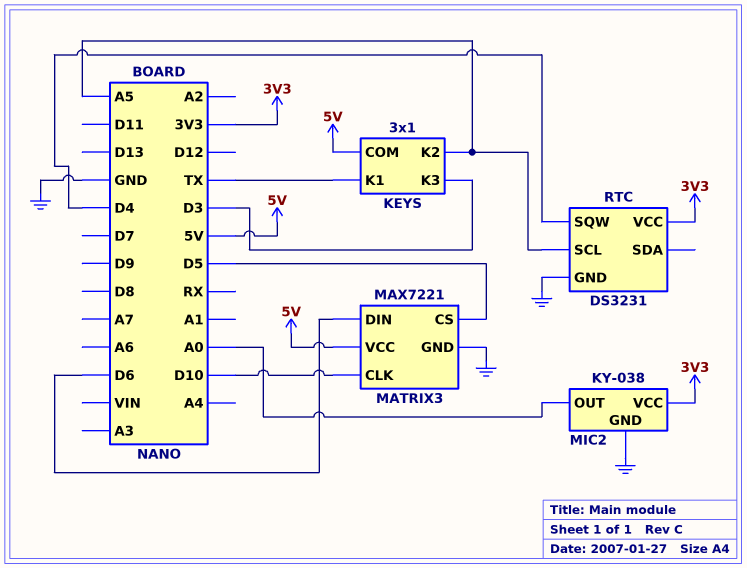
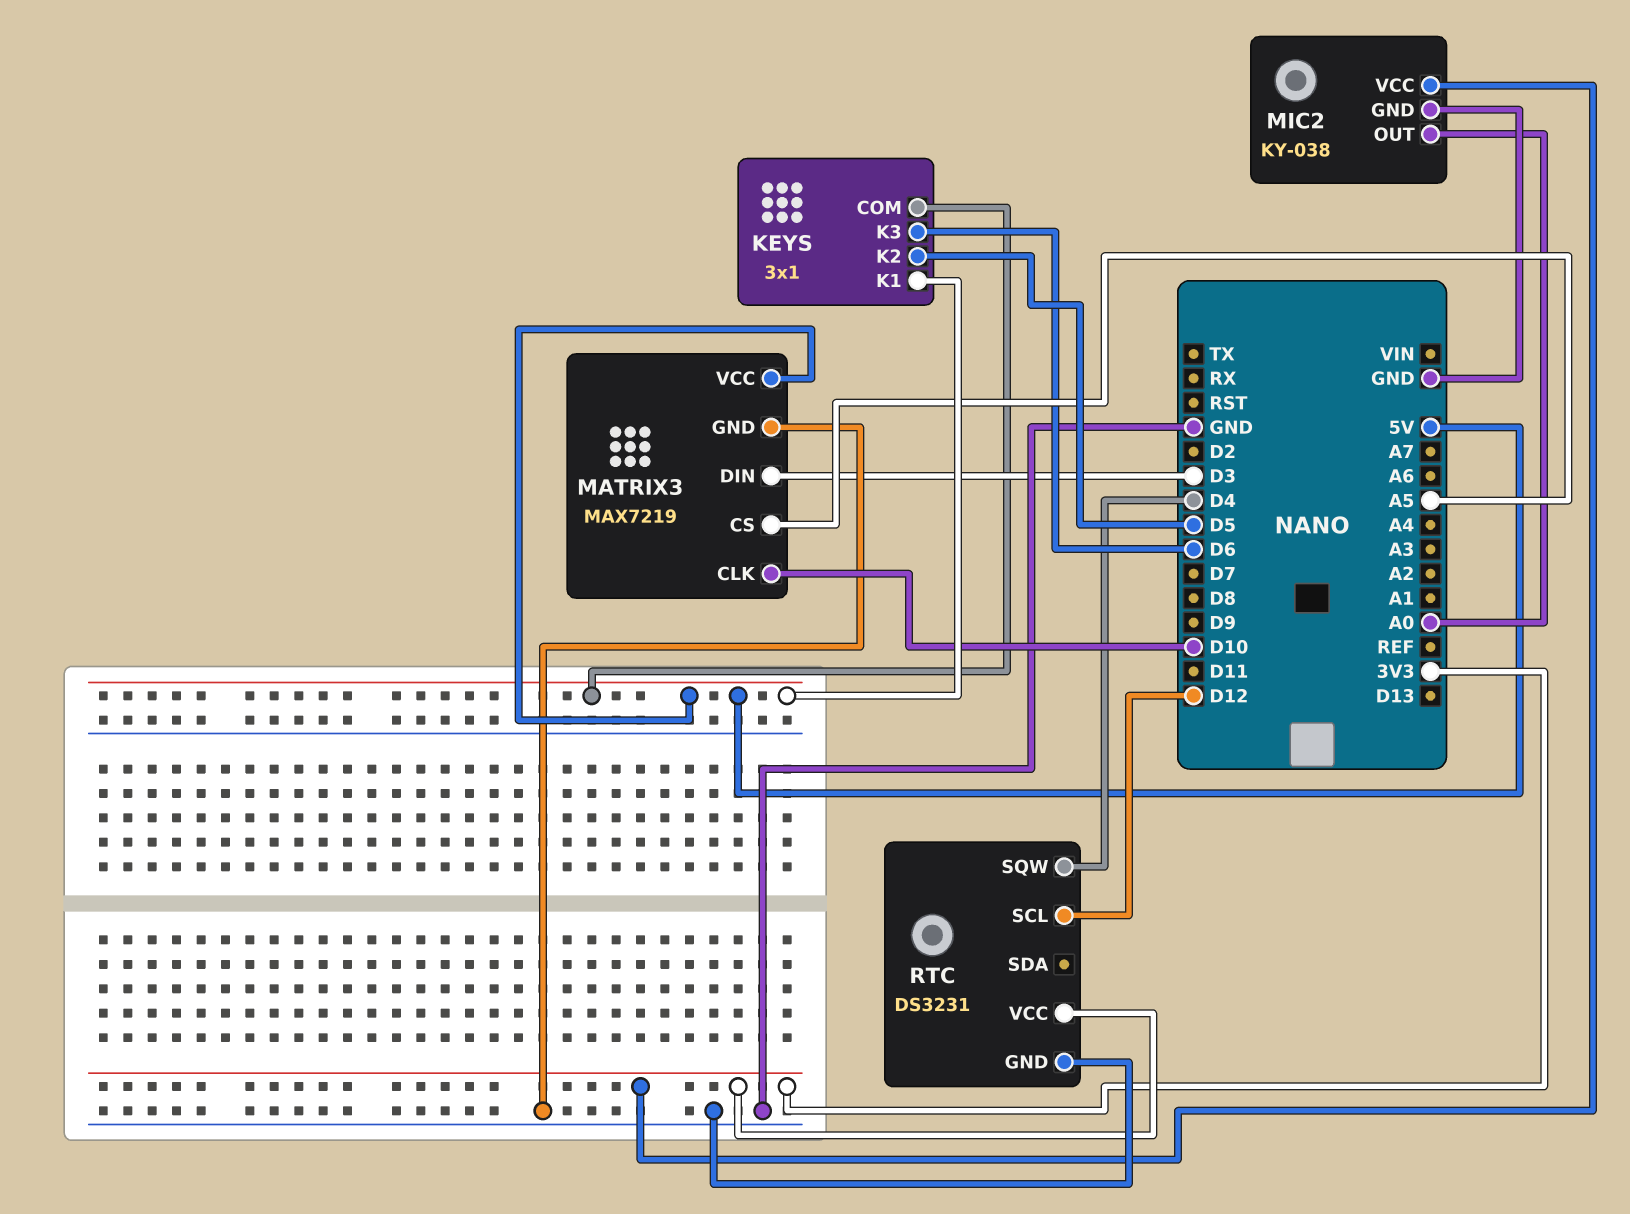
KEYS pin K1: TX -> 5V
KEYS pin K2: A5 -> D5
KEYS pin K3: D3 -> D6
MATRIX3: MAX7221 -> MAX7219
MATRIX3 pin CS: D5 -> A5
MATRIX3 pin DIN: D6 -> D3
RTC pin SCL: A5 -> D12

